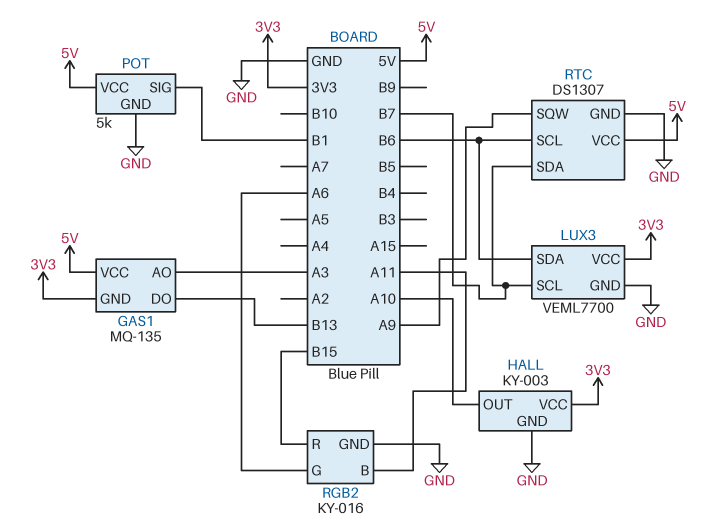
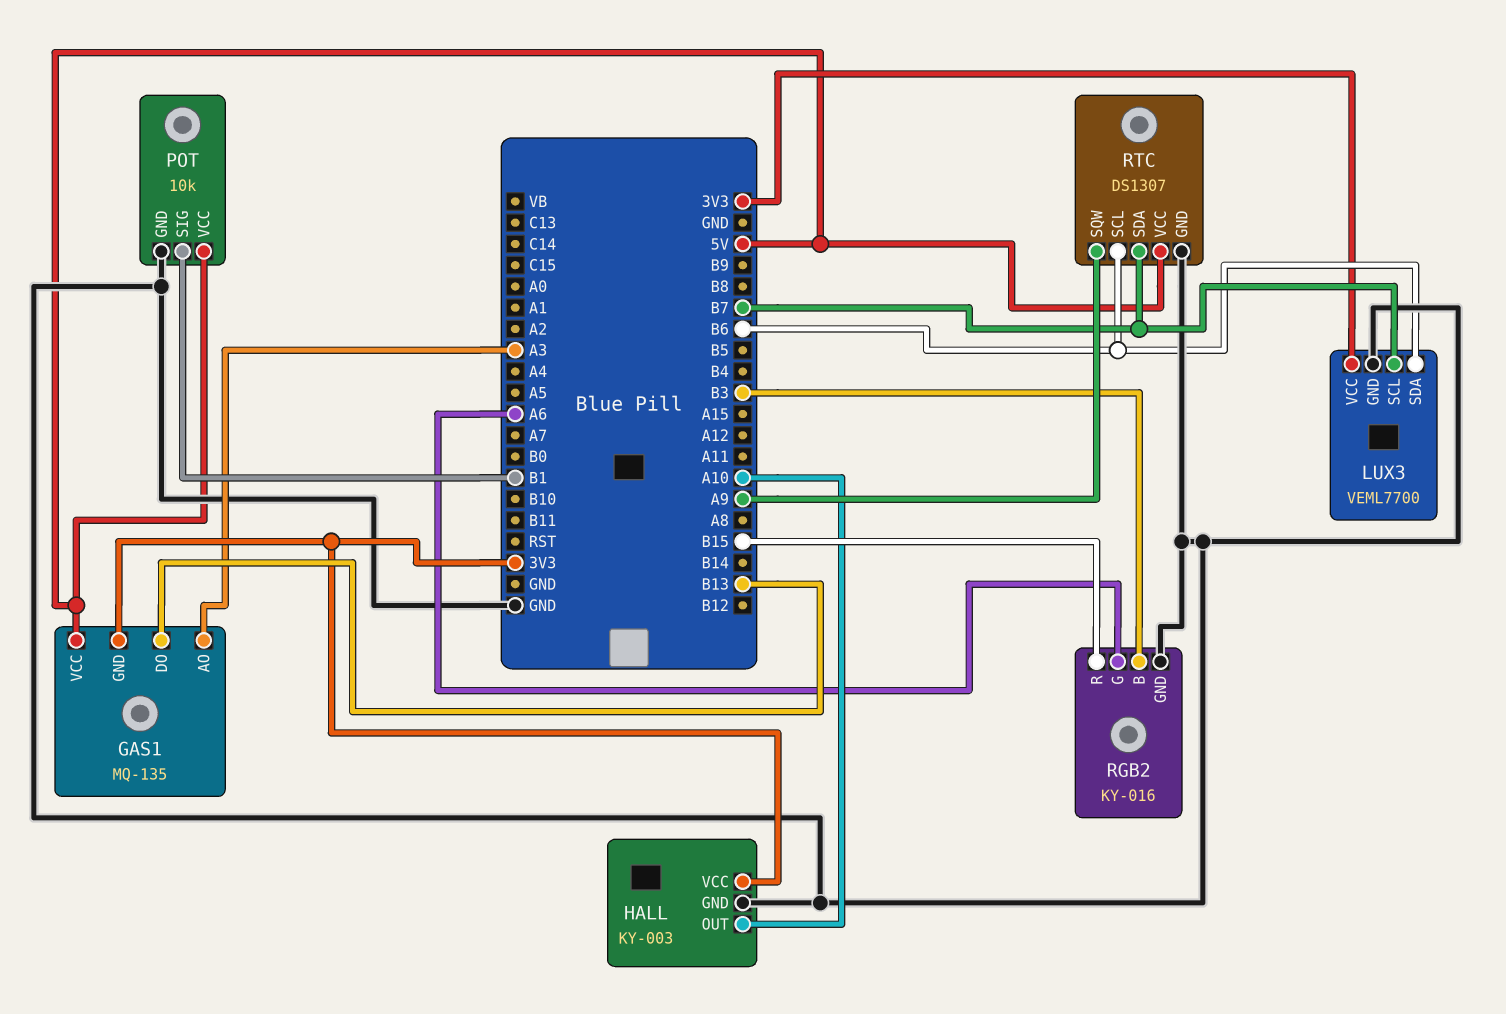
POT: 5k -> 10k
RGB2 pin B: A11 -> B3

